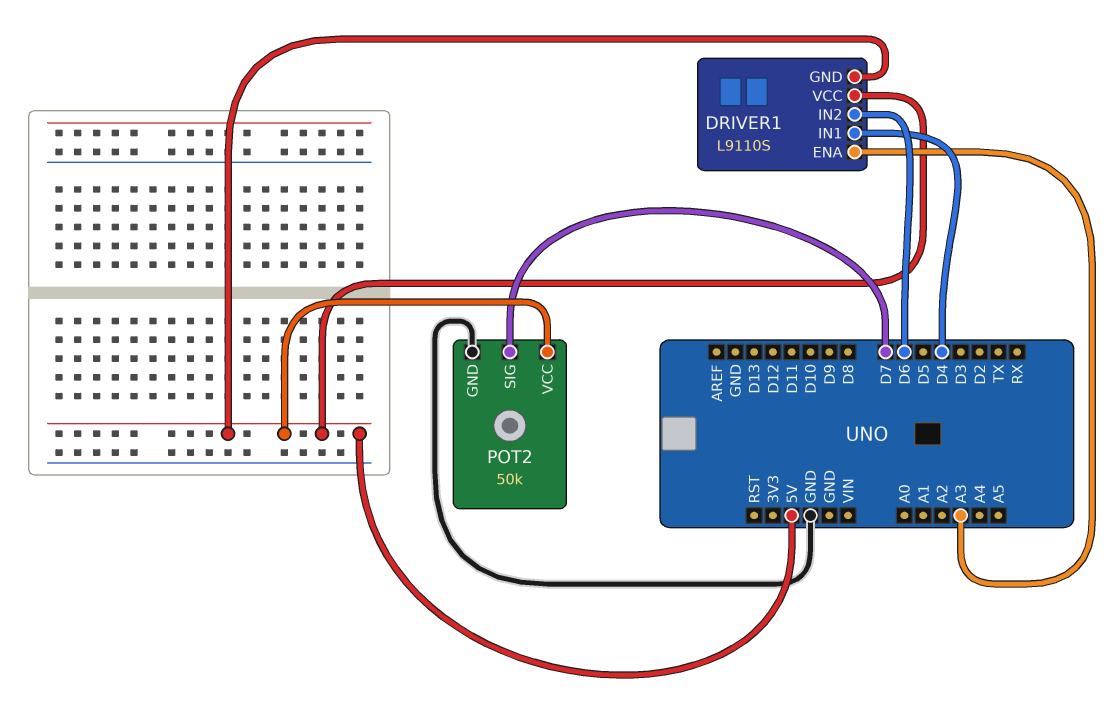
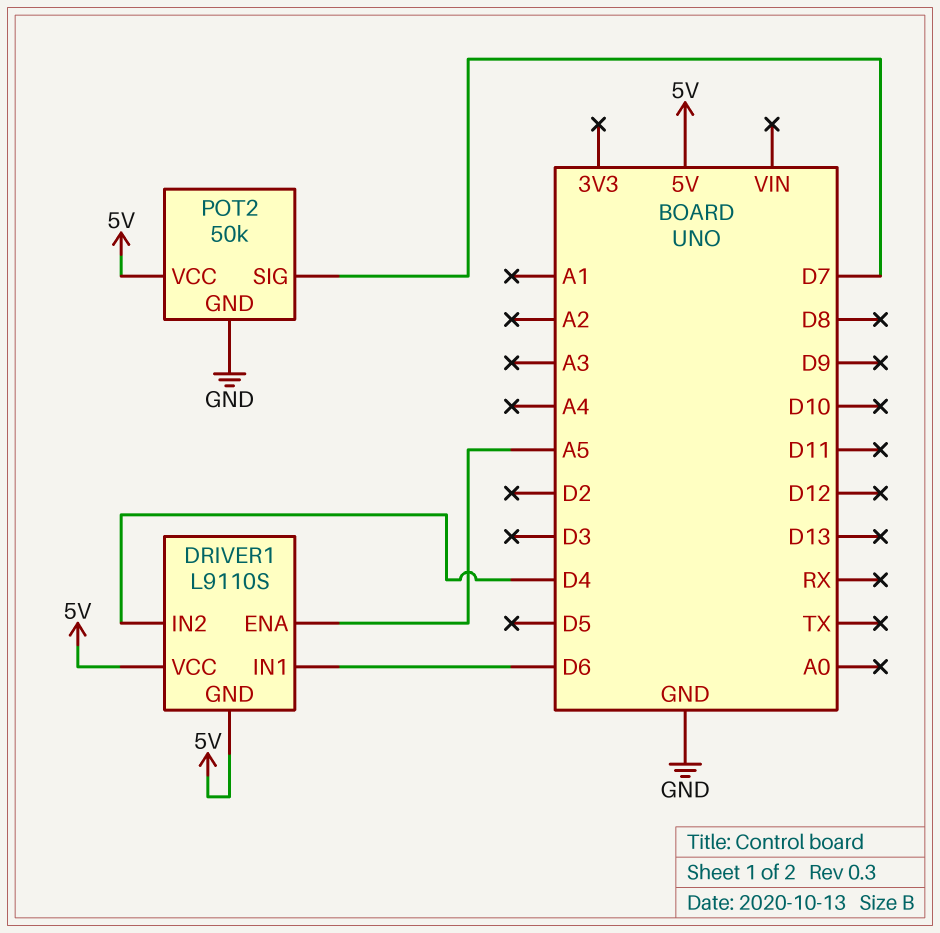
DRIVER1 pin ENA: A3 -> A5
DRIVER1 pin IN1: D4 -> D6
DRIVER1 pin IN2: D6 -> D4

